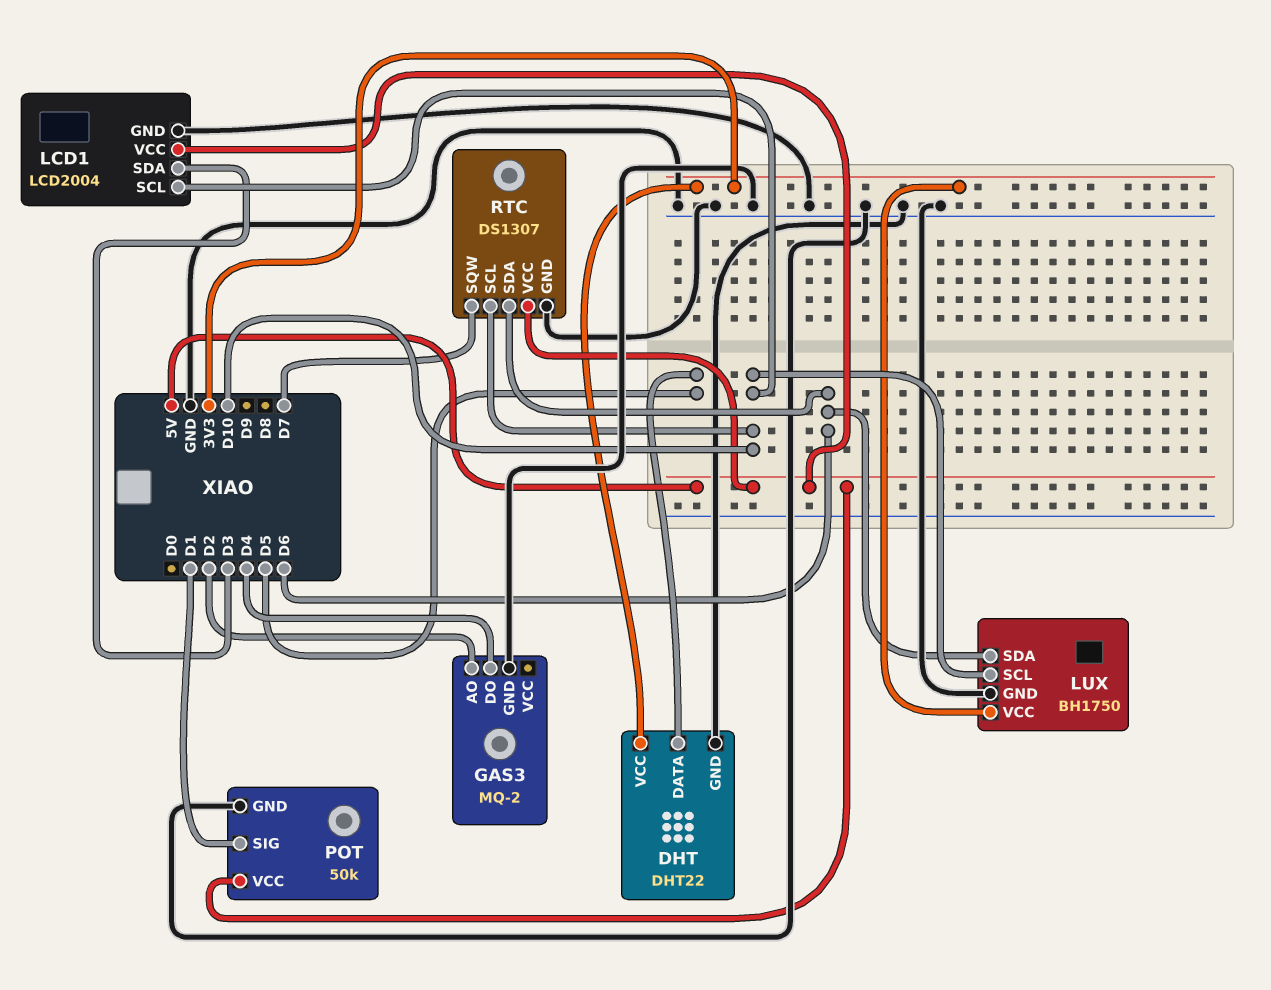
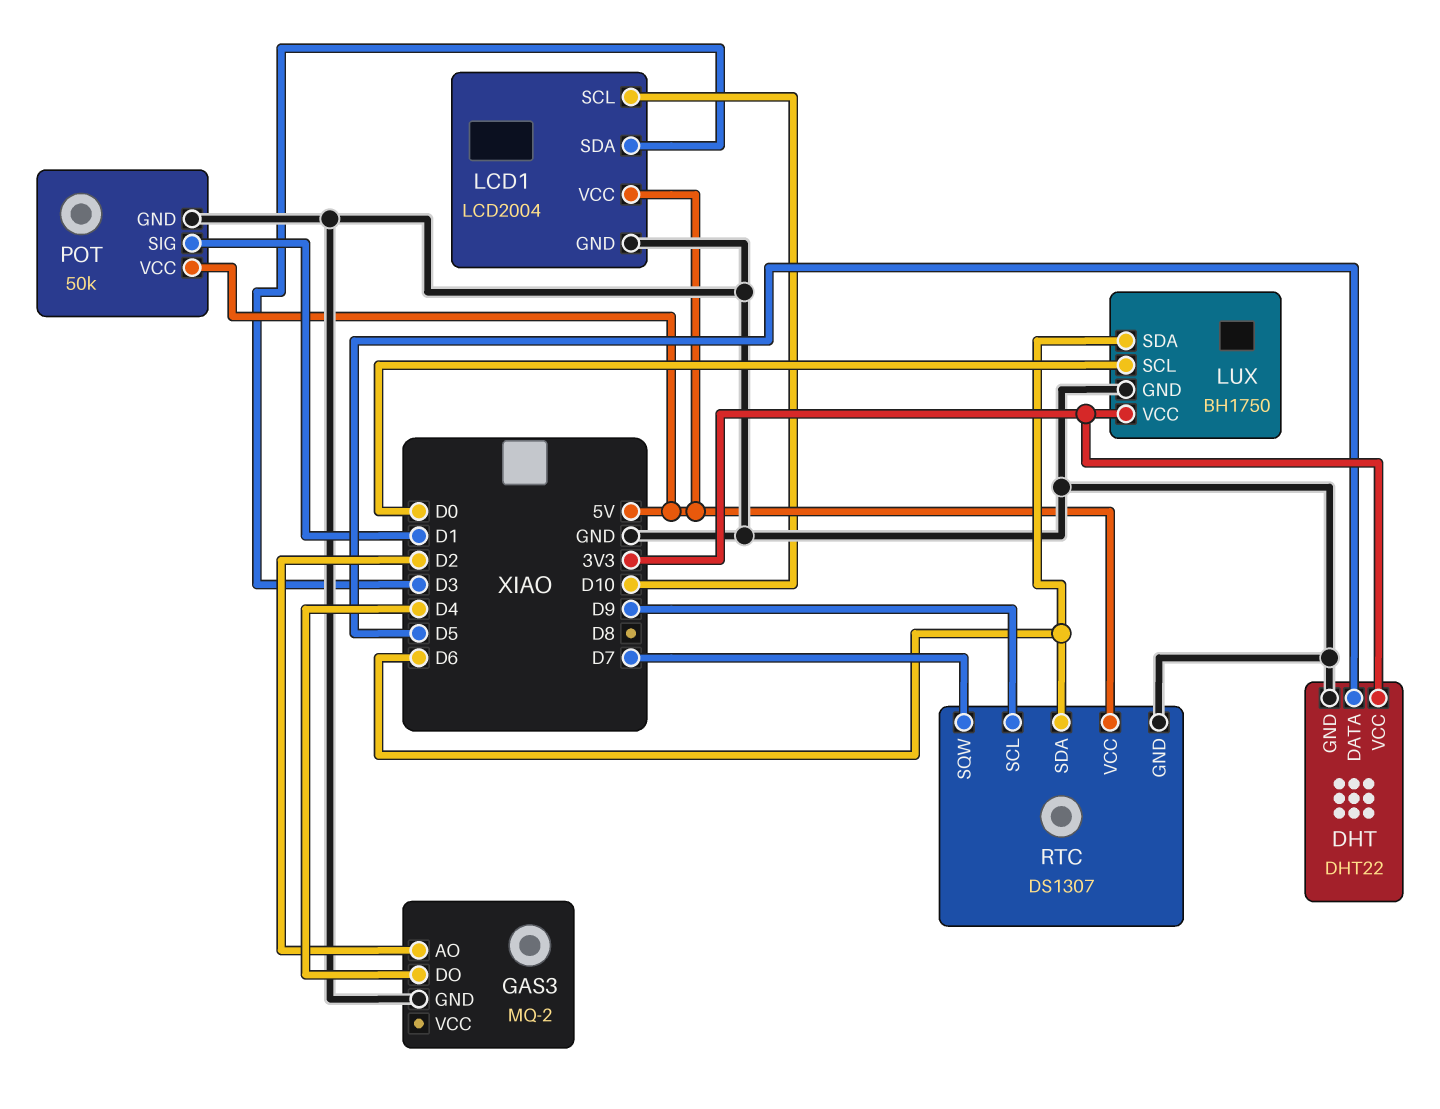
LUX pin SCL: D10 -> D0
RTC pin SCL: D10 -> D9

